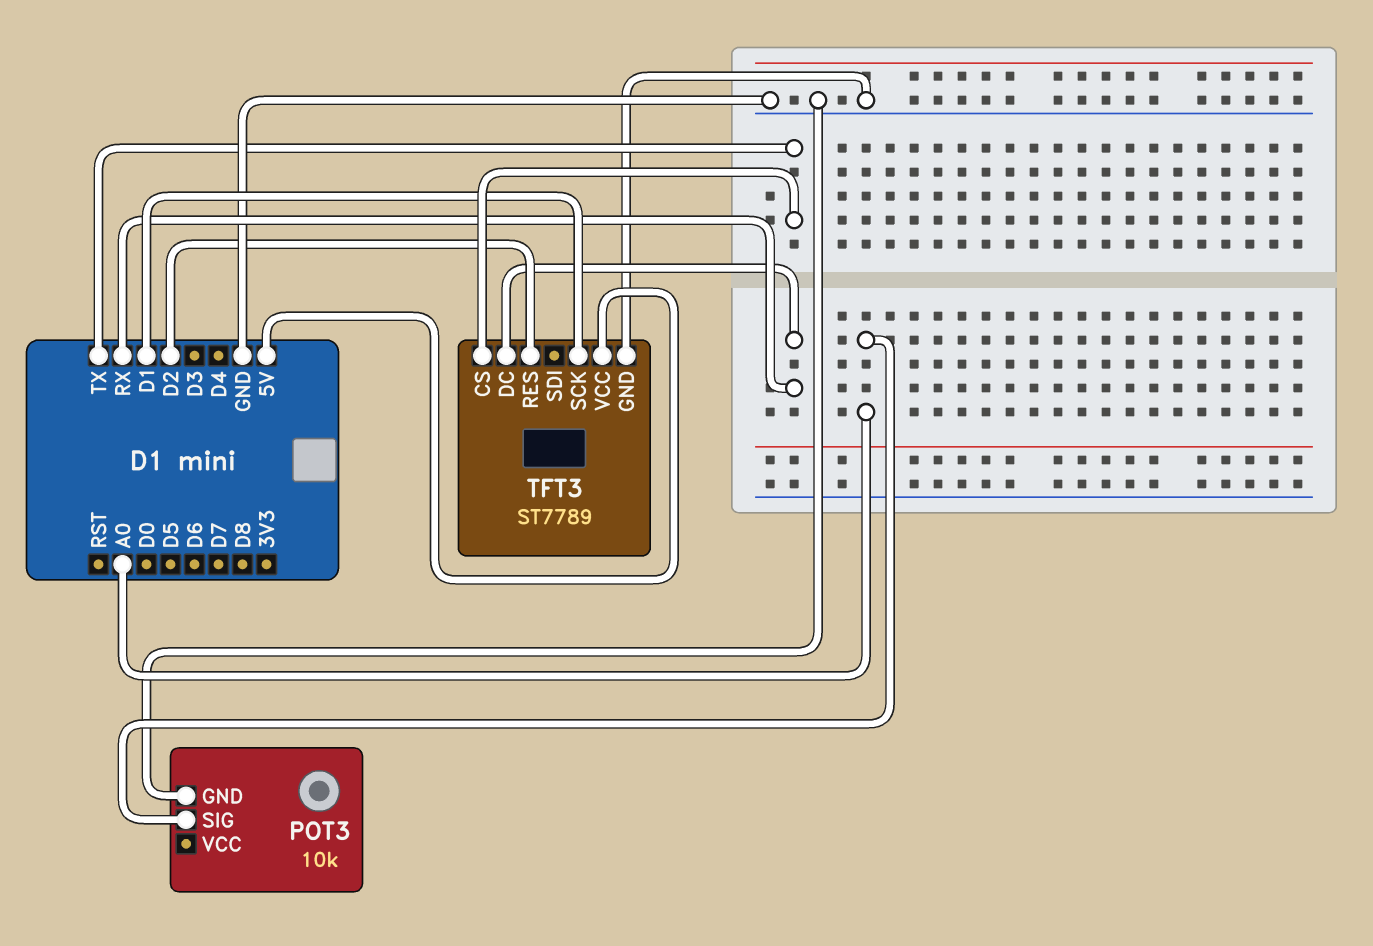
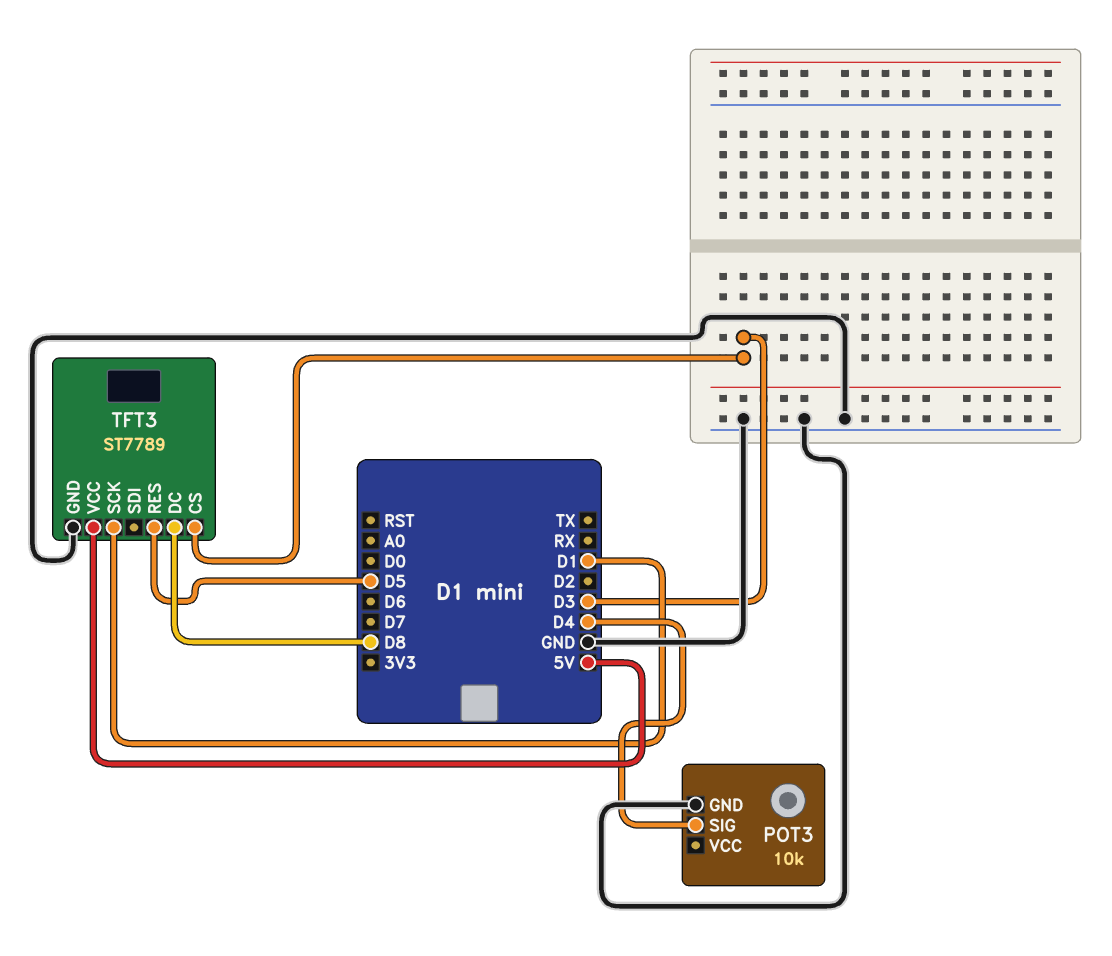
POT3 pin SIG: A0 -> D4
TFT3 pin CS: TX -> D3
TFT3 pin DC: RX -> D8
TFT3 pin RES: D2 -> D5

